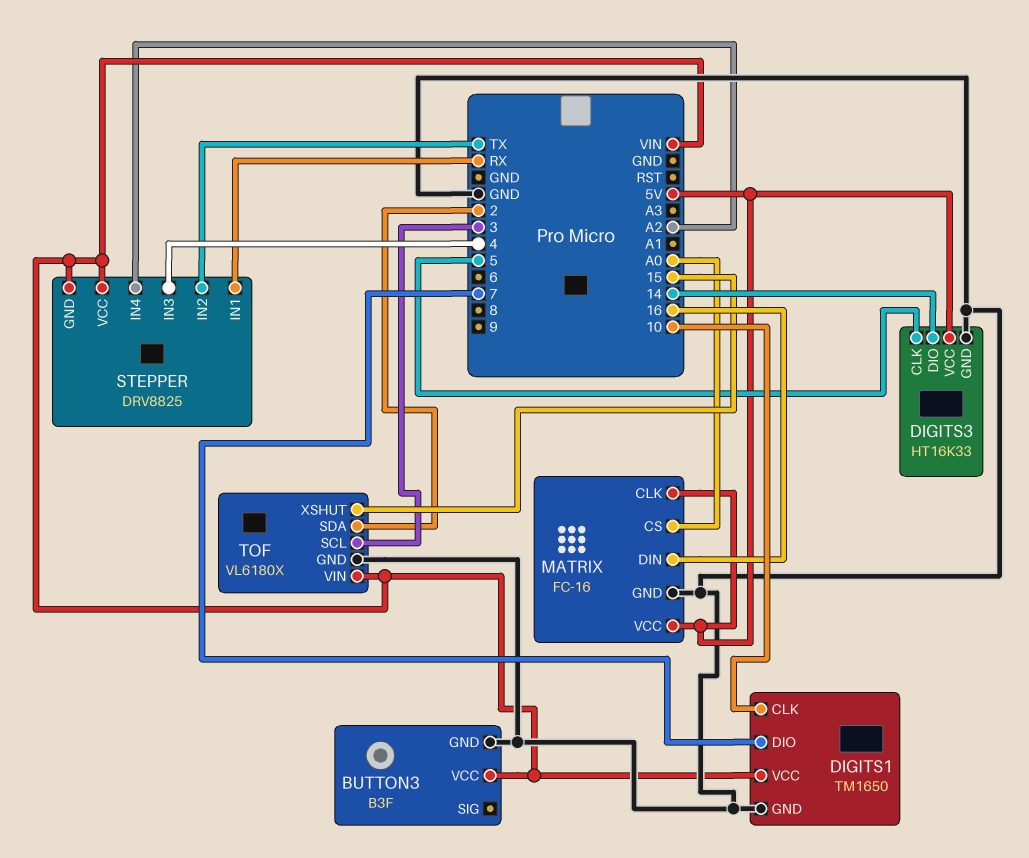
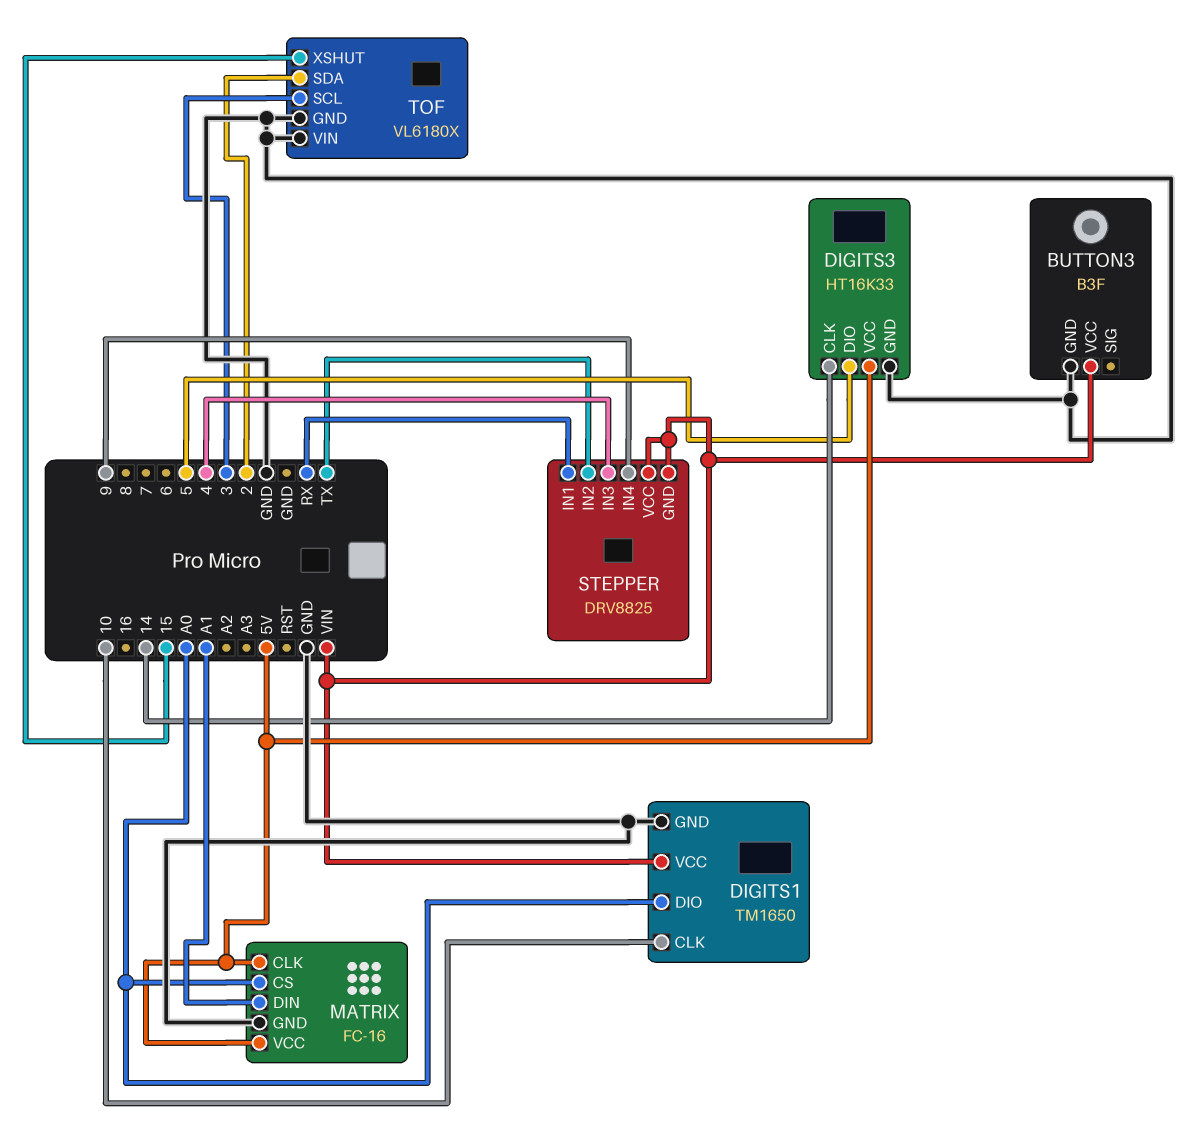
DIGITS1 pin DIO: 7 -> A0
DIGITS3 pin CLK: 5 -> 14
DIGITS3 pin DIO: 14 -> 5
MATRIX pin DIN: 16 -> A1
STEPPER pin IN4: A2 -> 9
TOF pin VIN: VIN -> GND

